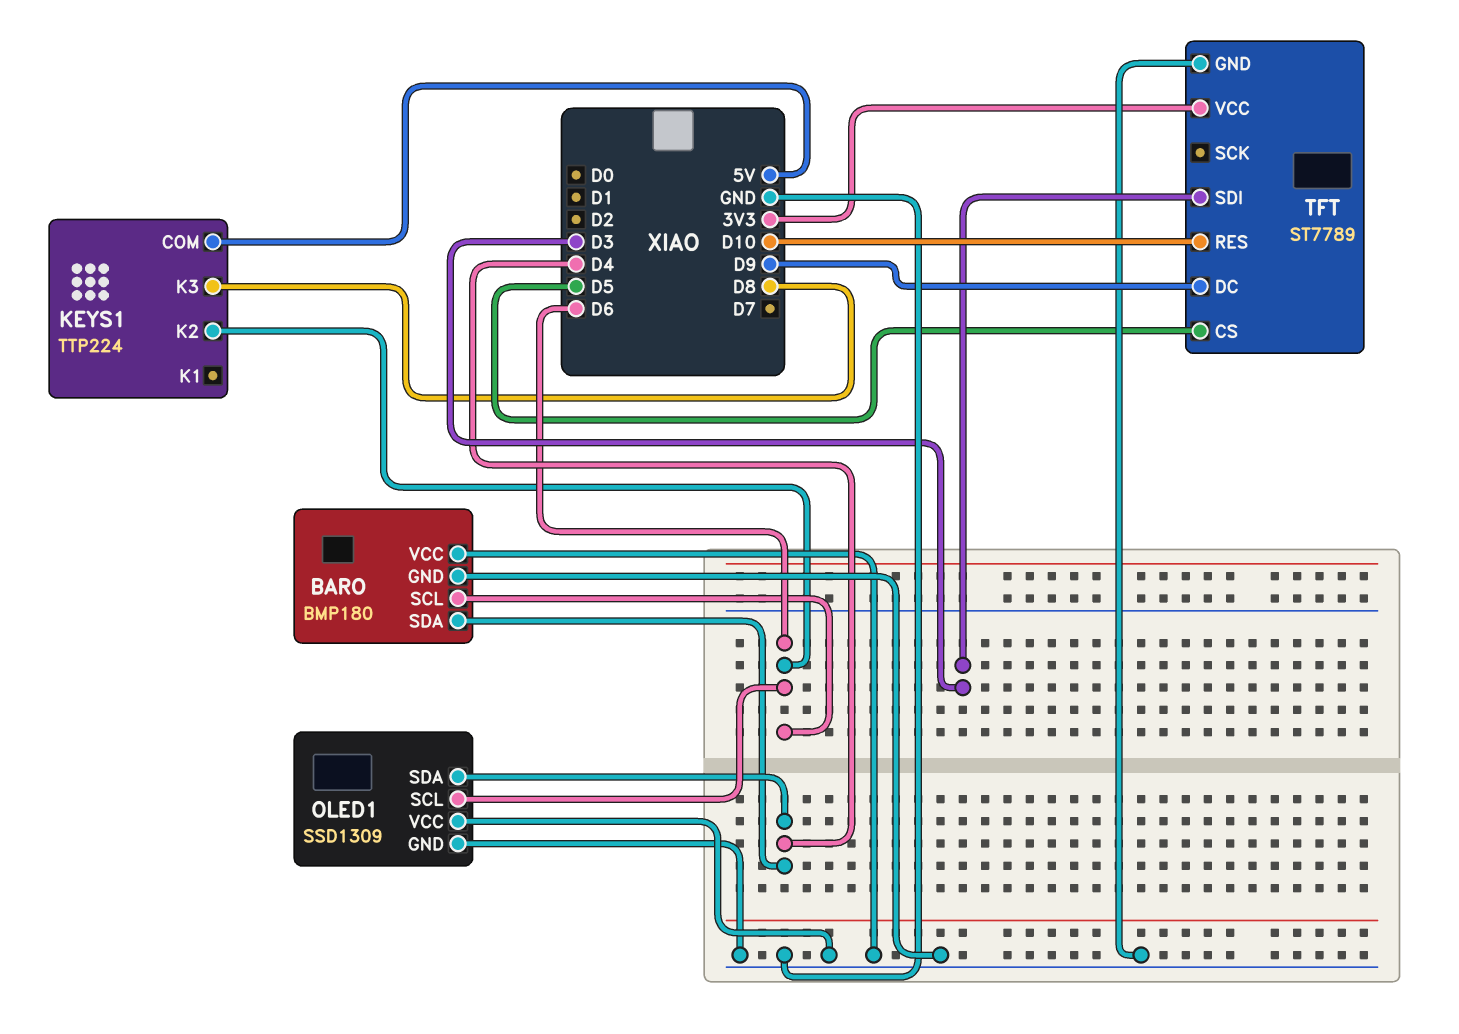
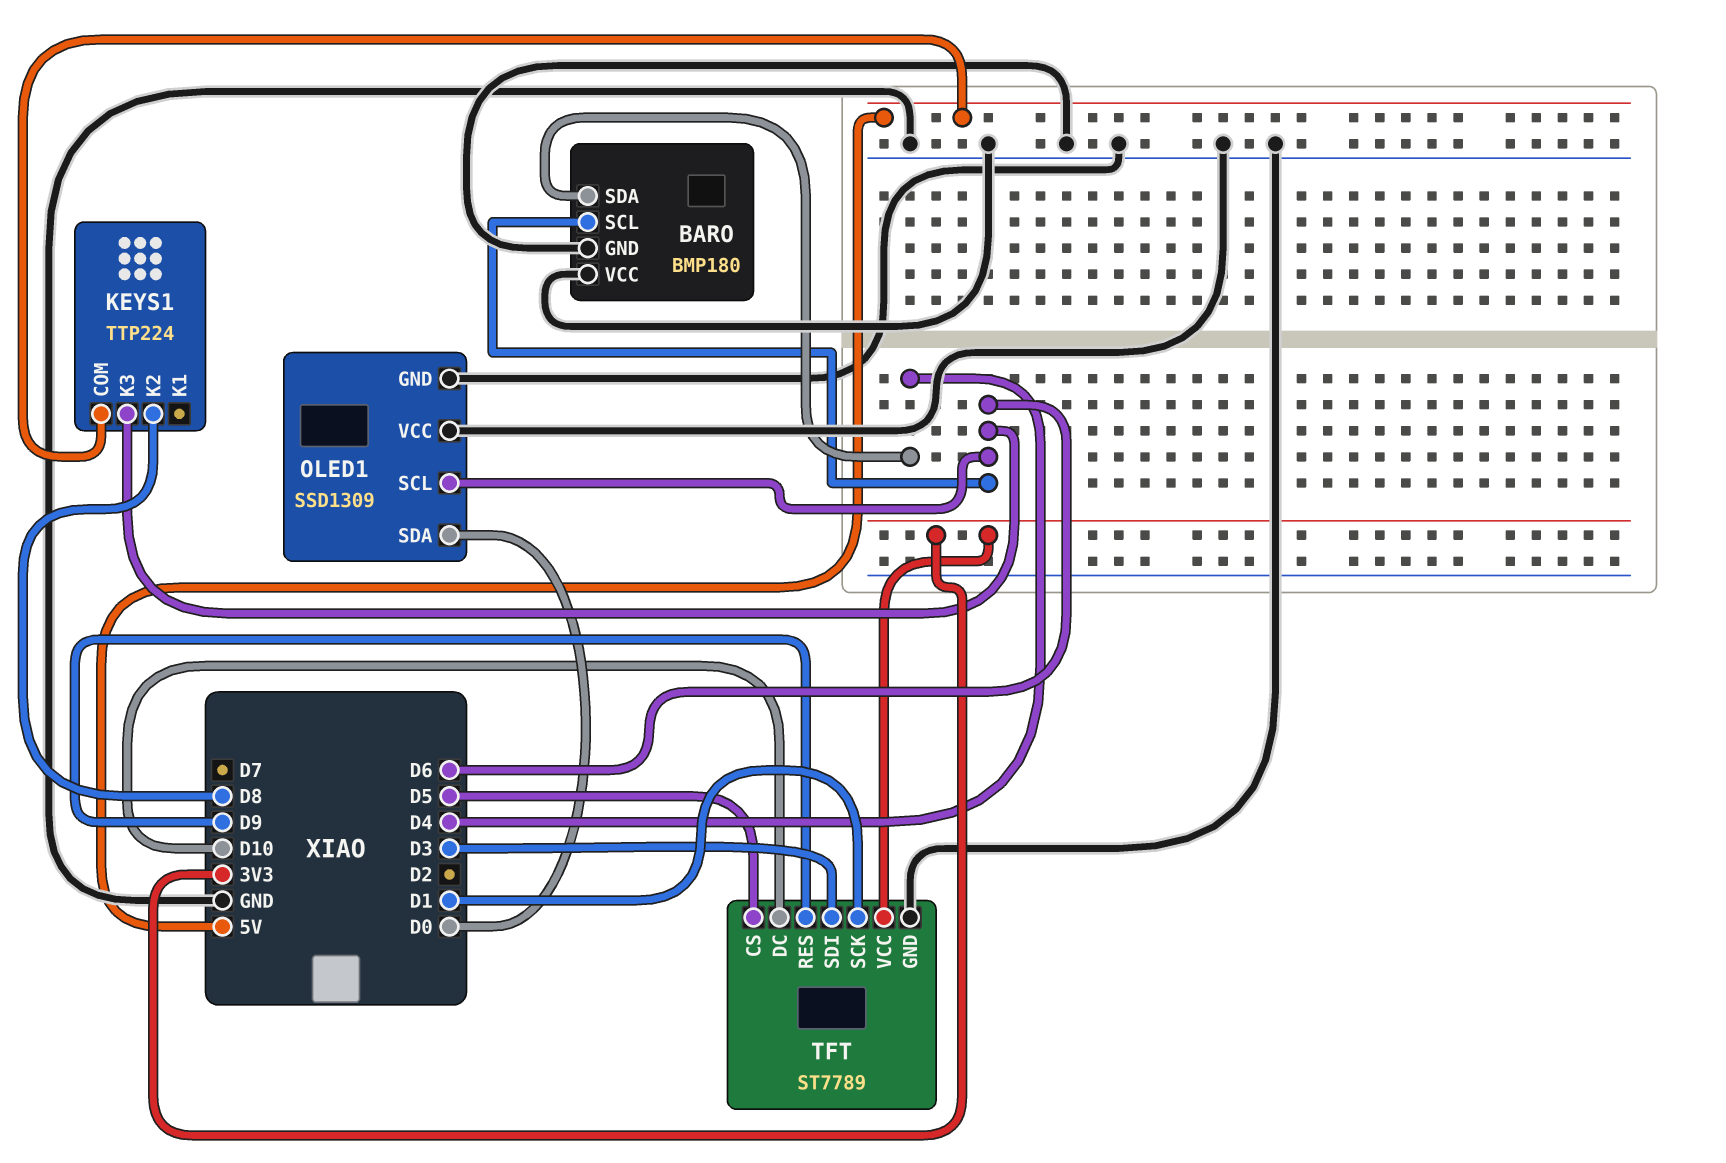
KEYS1 pin K2: D6 -> D8
KEYS1 pin K3: D8 -> D6
OLED1 pin SDA: D4 -> D0
TFT pin DC: D9 -> D10
TFT pin RES: D10 -> D9
TFT pin SCK: none -> D1

